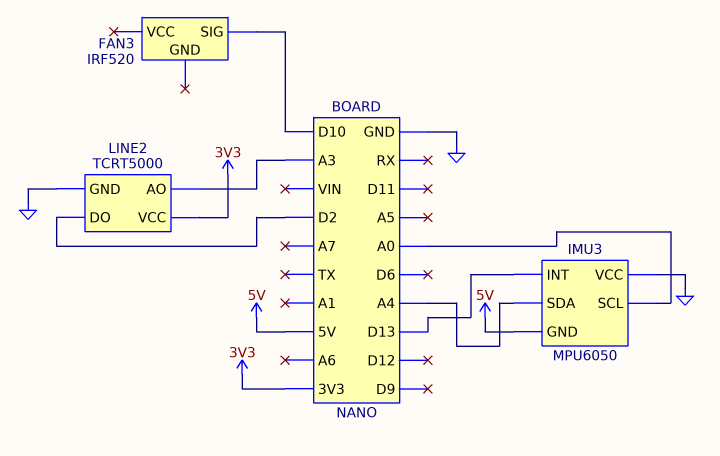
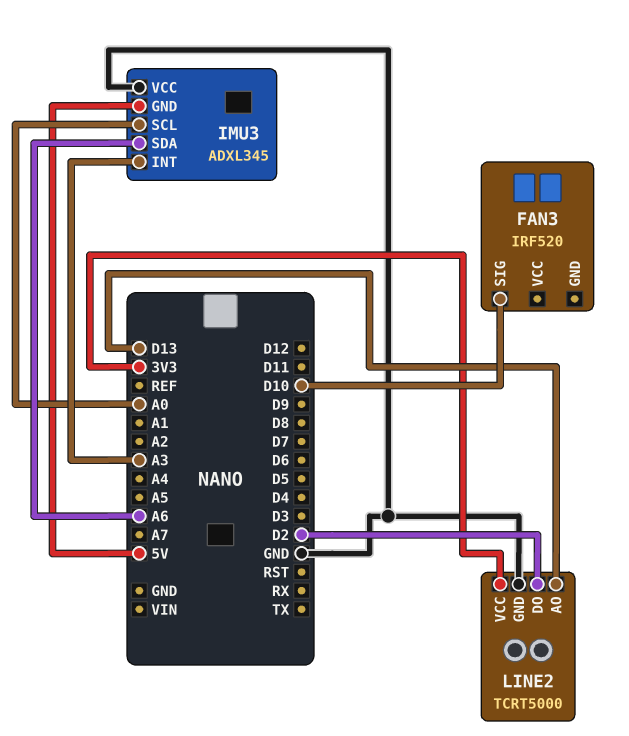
IMU3: MPU6050 -> ADXL345
IMU3 pin INT: D13 -> A3
IMU3 pin SDA: A4 -> A6
LINE2 pin AO: A3 -> D13

